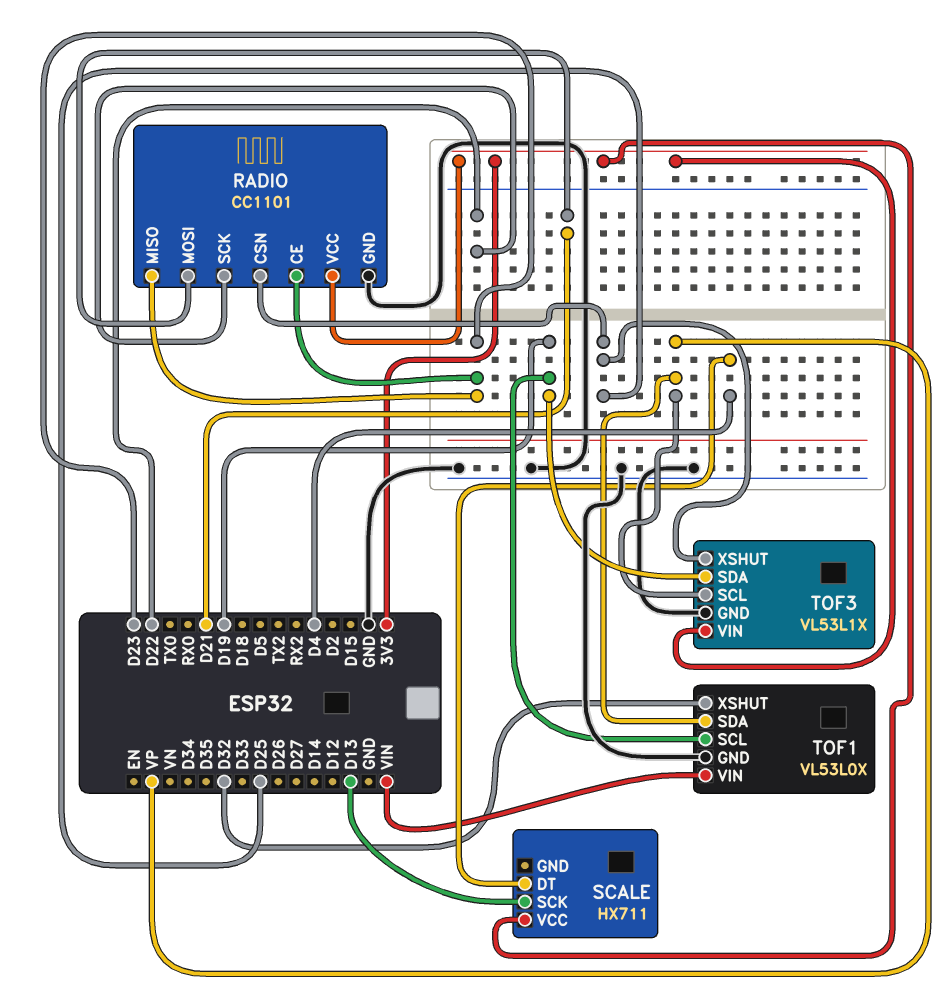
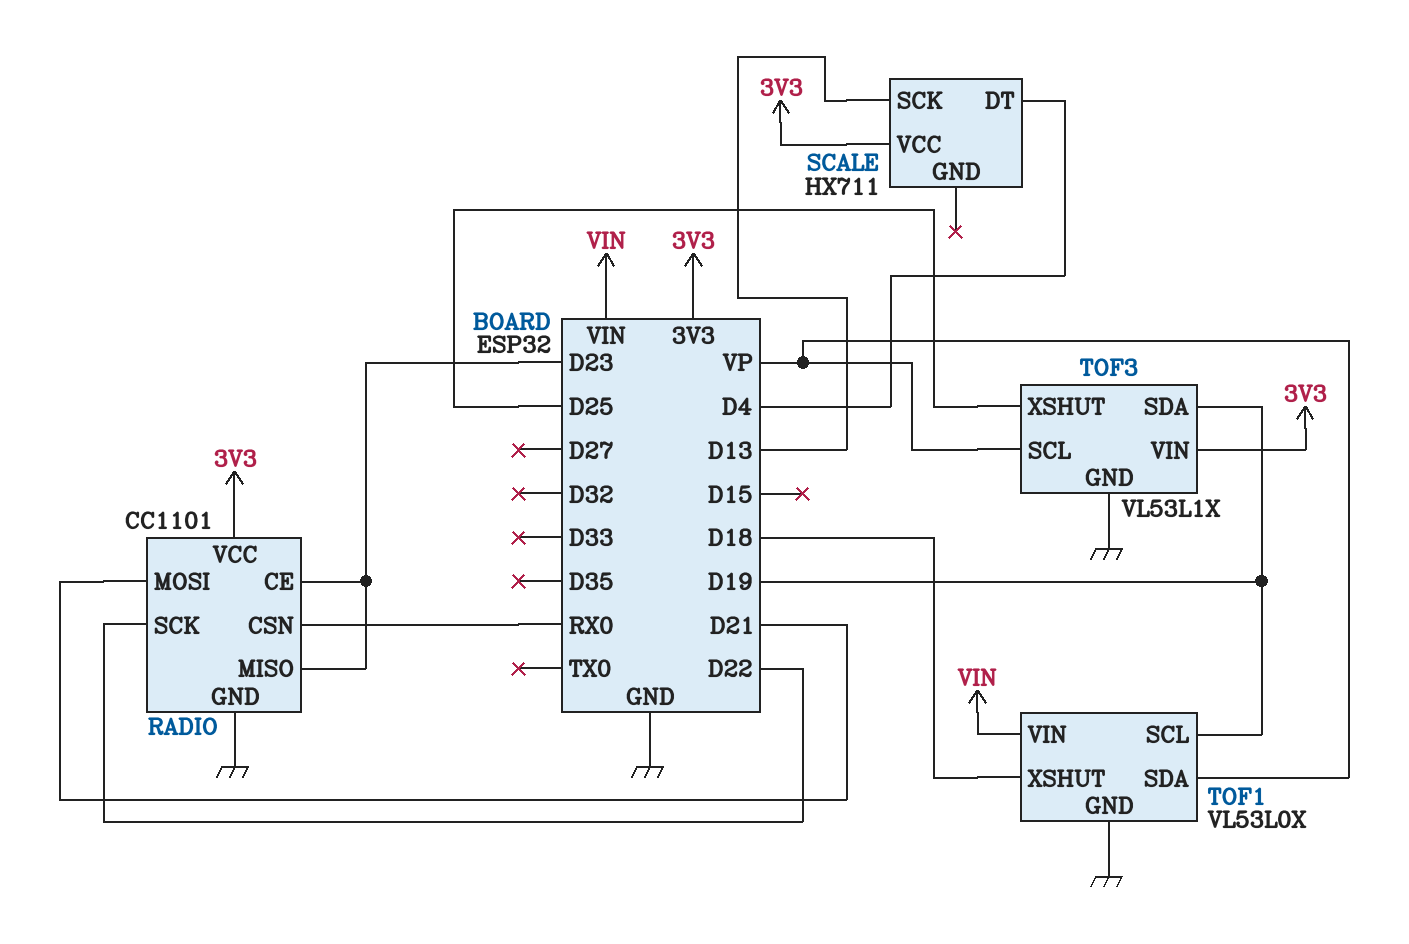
RADIO pin CSN: D25 -> RX0
TOF1 pin XSHUT: D32 -> D18

